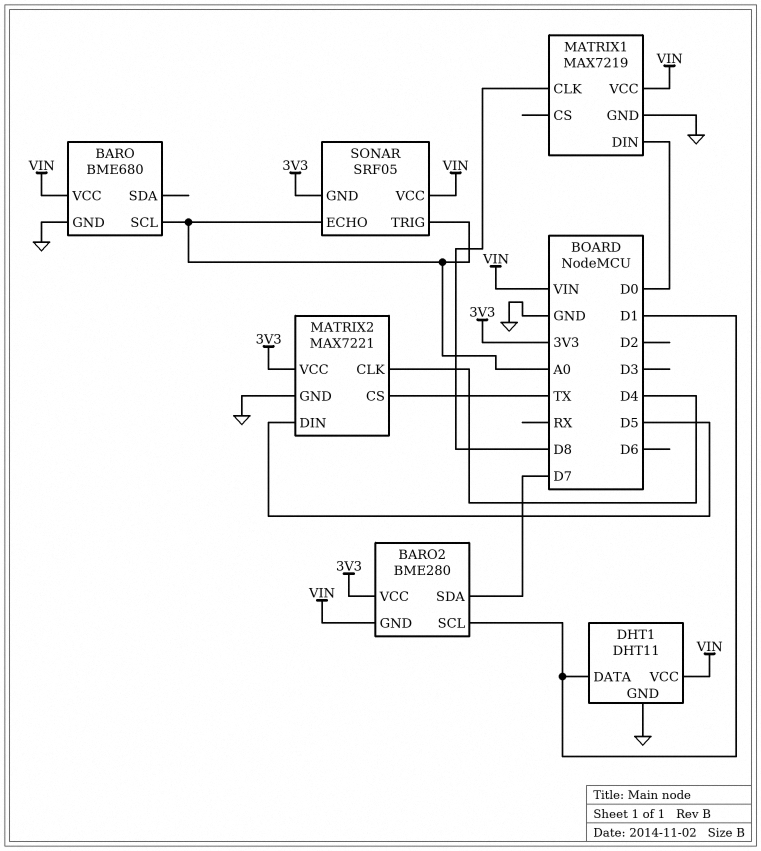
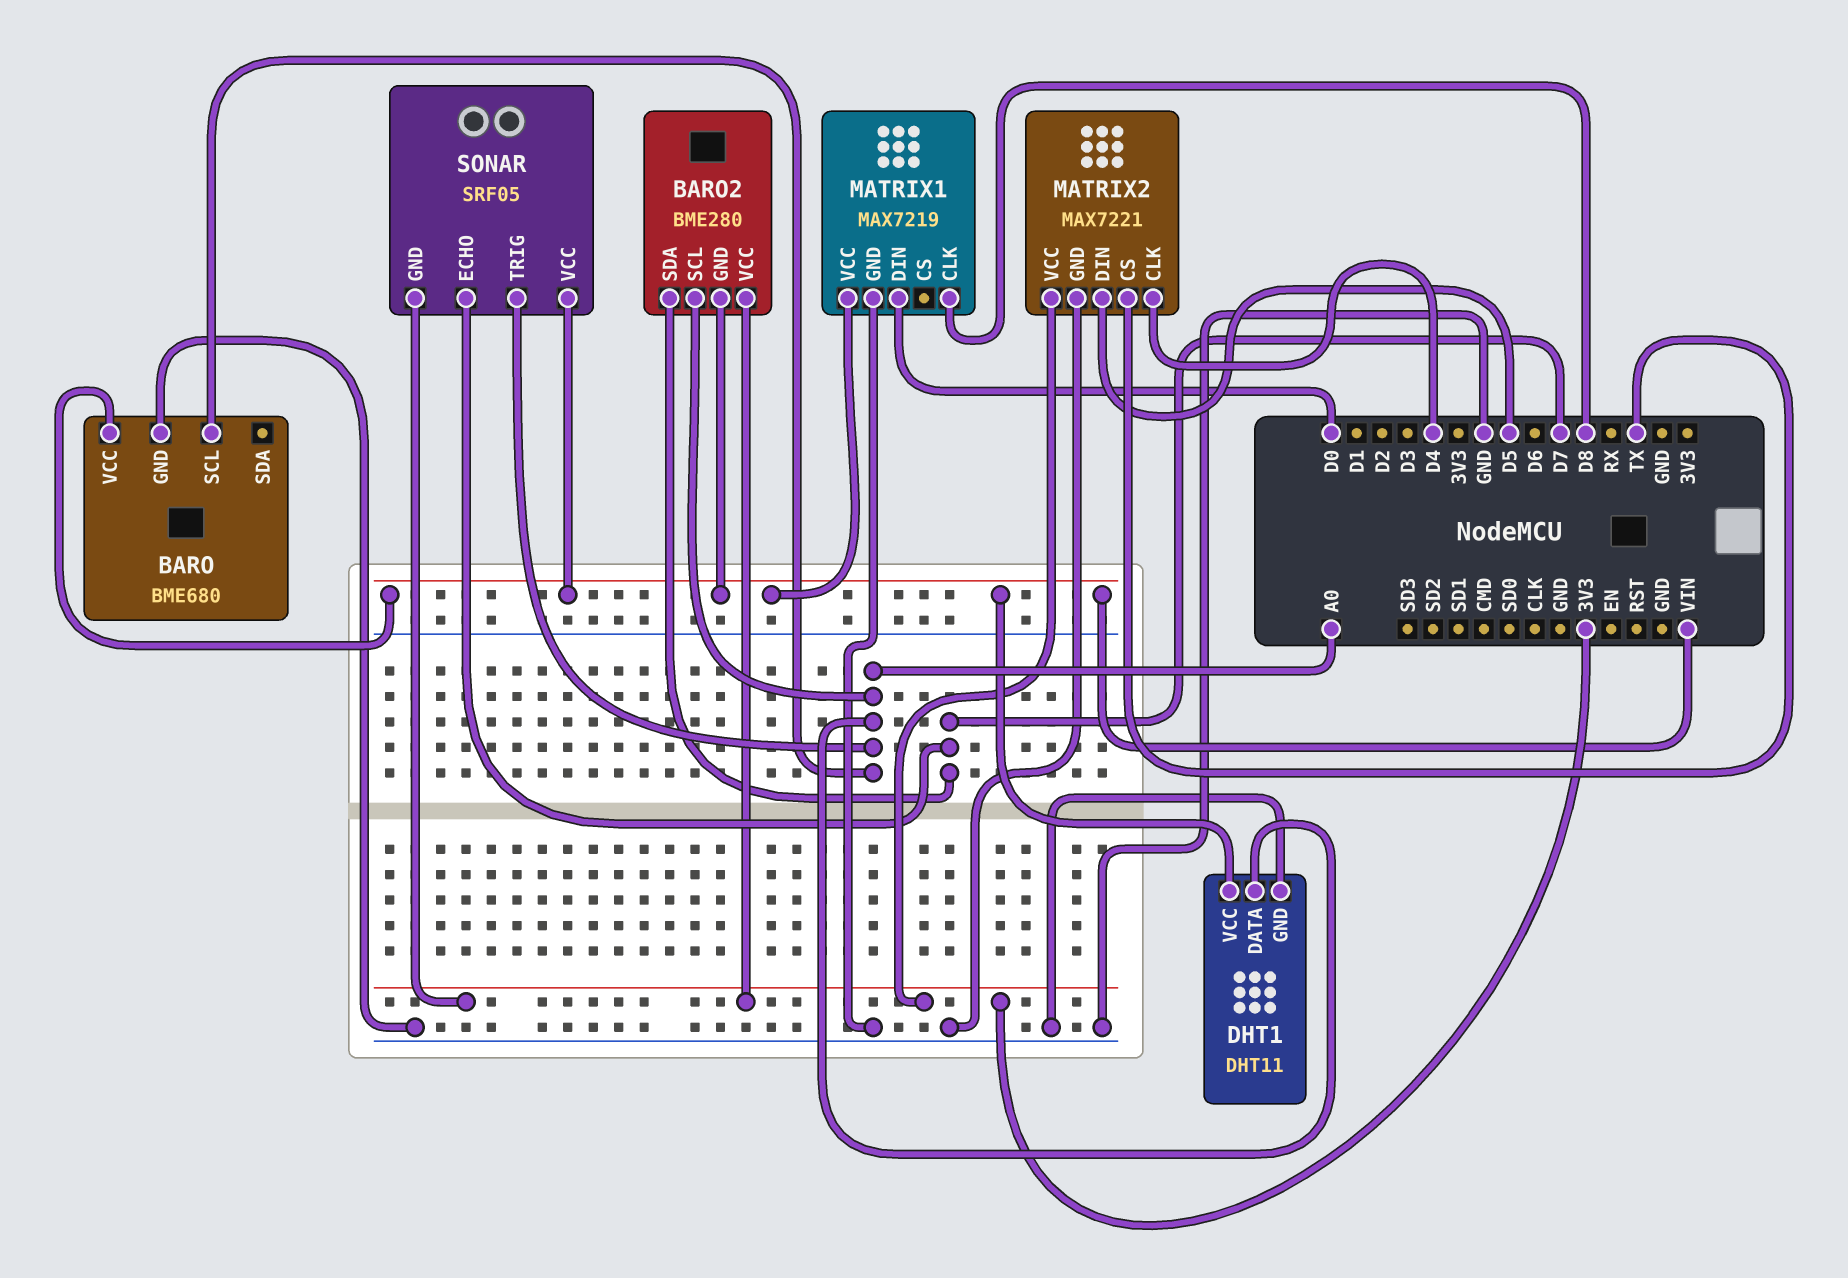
BARO2 pin SCL: D1 -> A0
DHT1 pin DATA: D1 -> A0
SONAR pin ECHO: A0 -> D7

